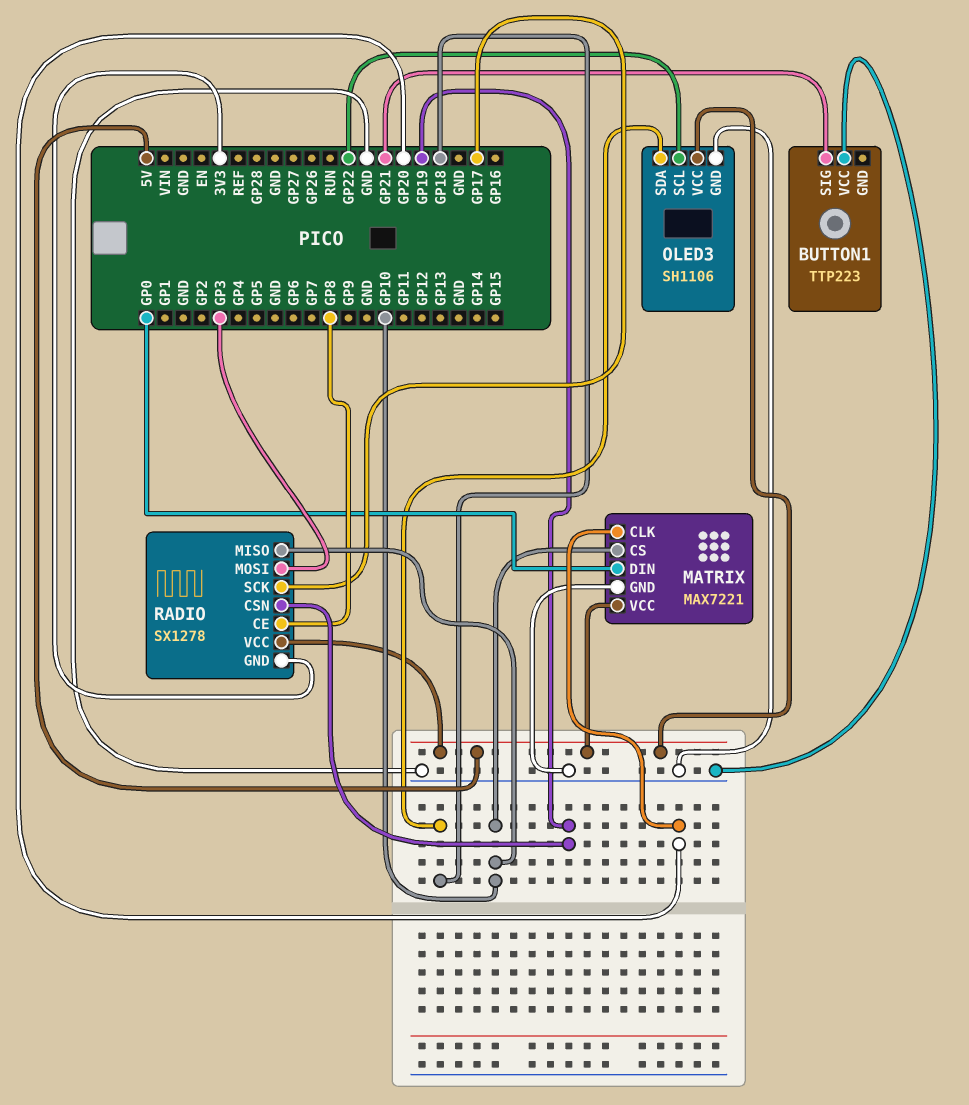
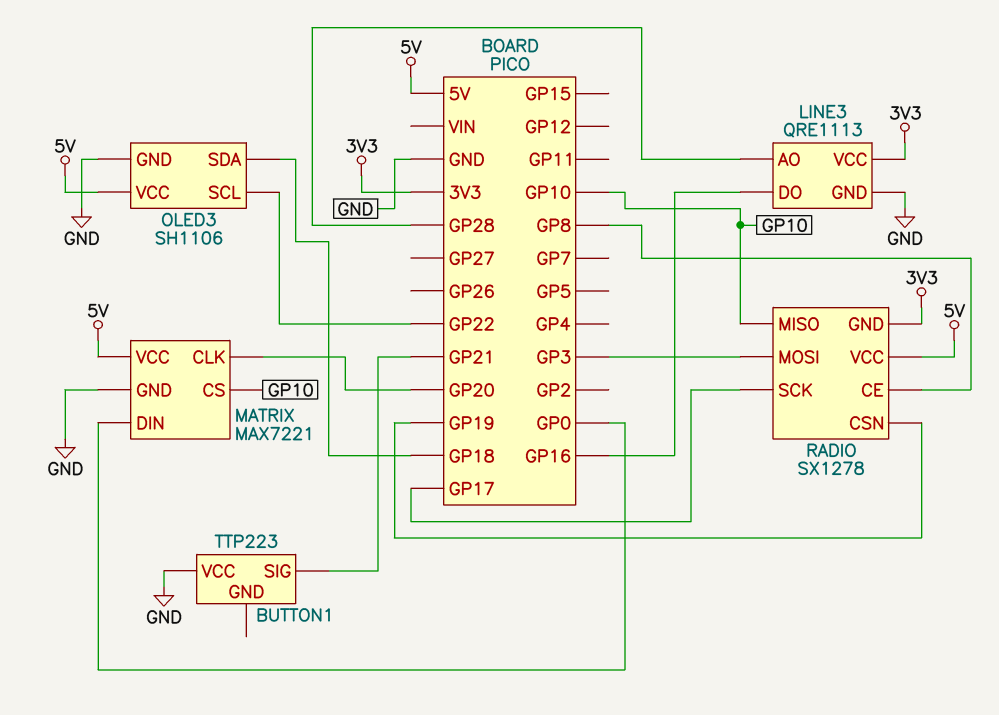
LINE3: none -> QRE1113
LINE3 pin AO: none -> GP28
LINE3 pin DO: none -> GP16
LINE3 pin GND: none -> GND
LINE3 pin VCC: none -> 3V3

